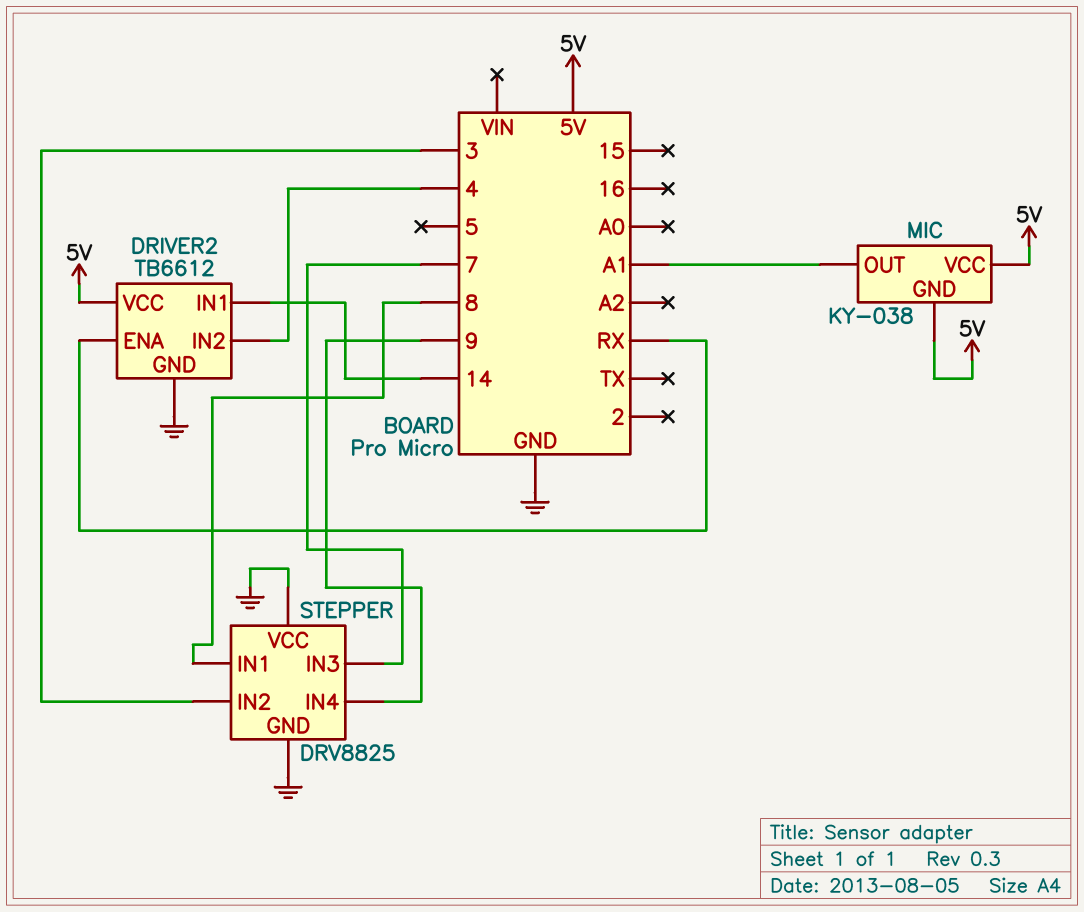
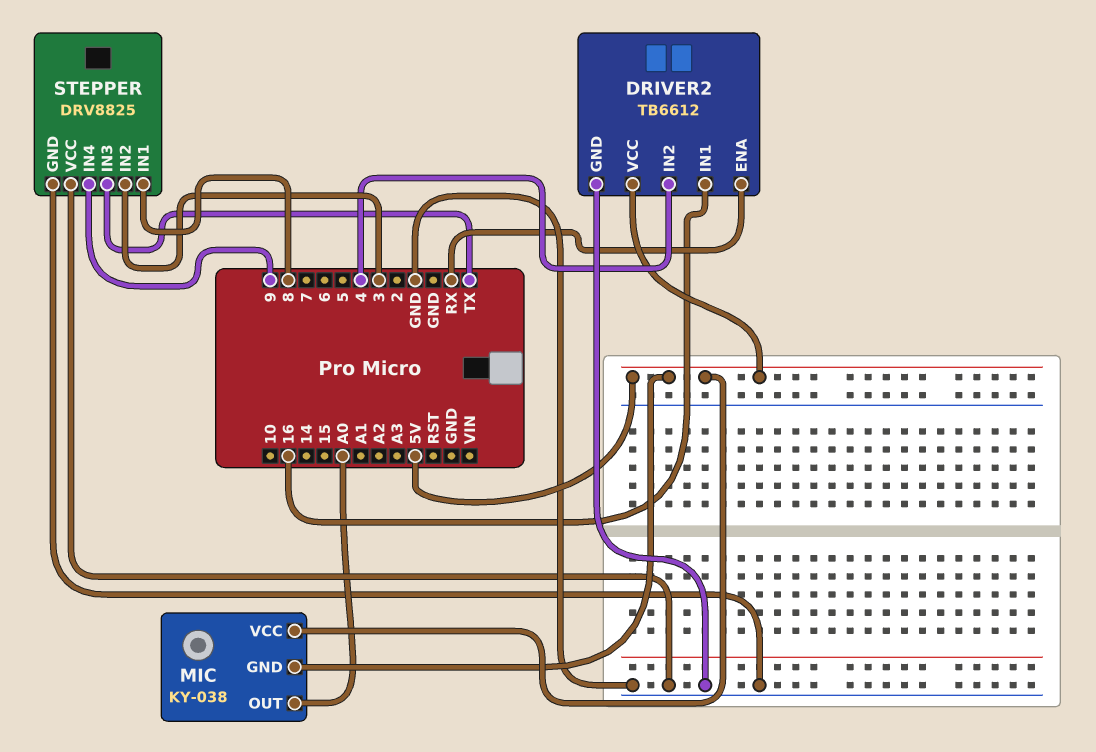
DRIVER2 pin IN1: 14 -> 16
MIC pin OUT: A1 -> A0
STEPPER pin IN3: 7 -> TX

